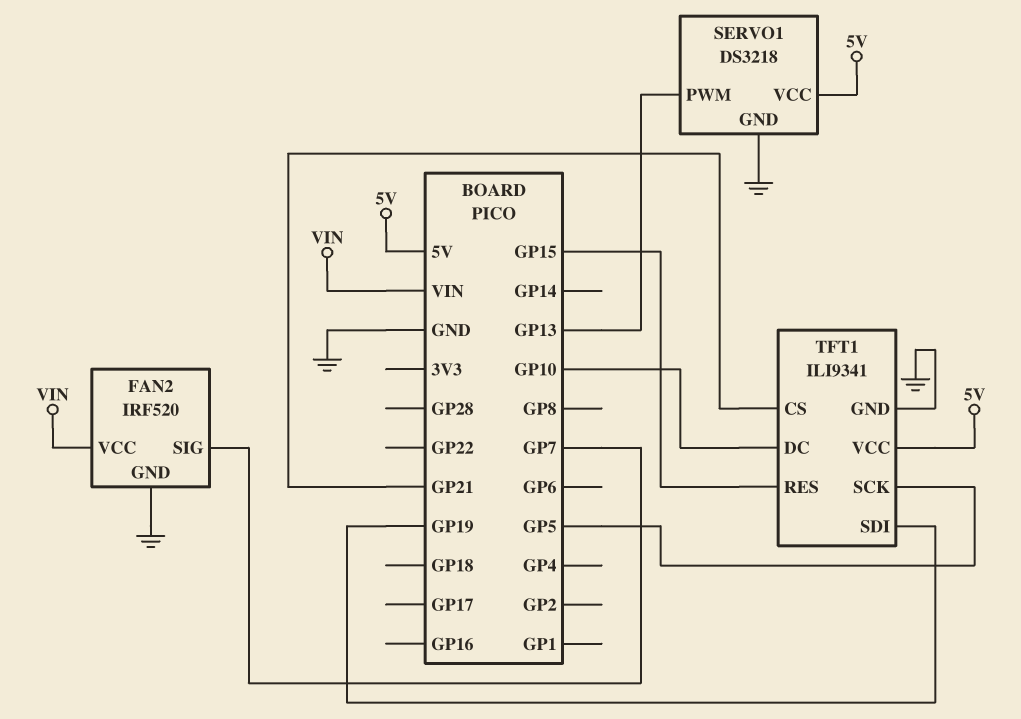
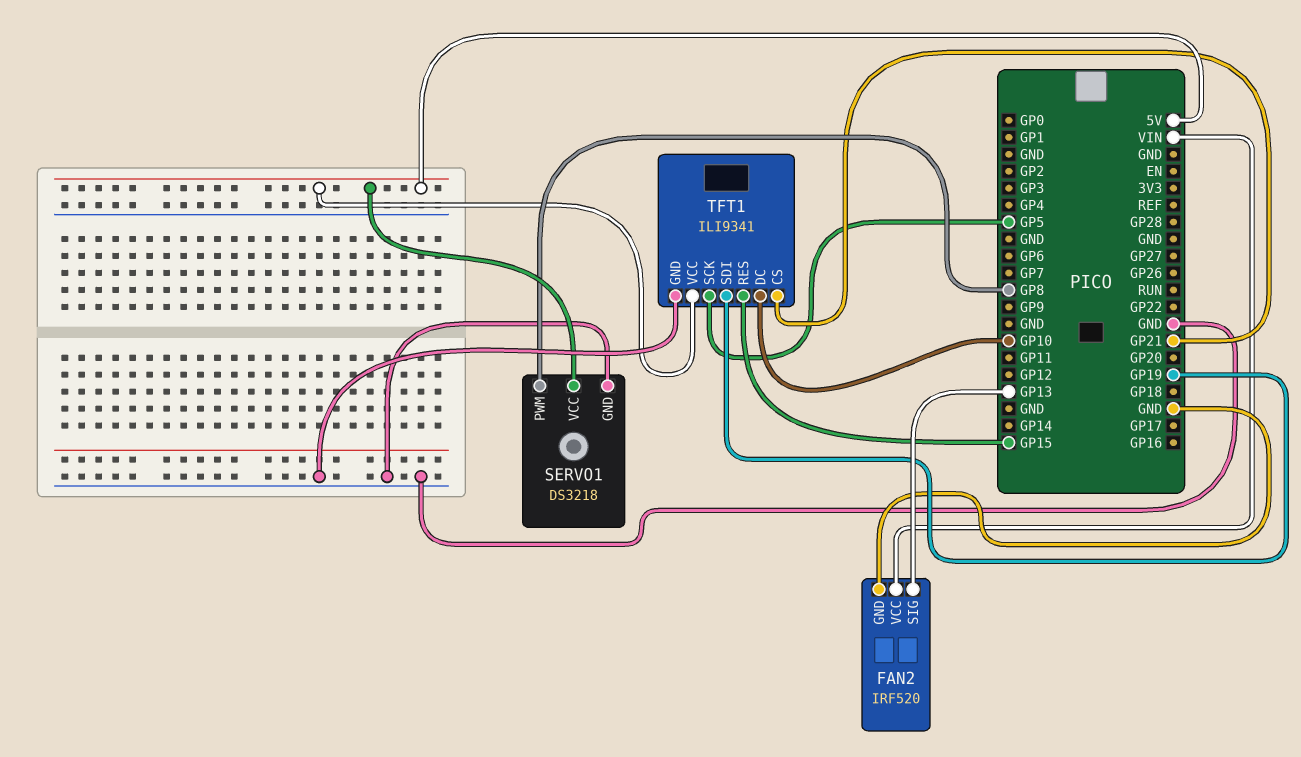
FAN2 pin SIG: GP7 -> GP13
SERVO1 pin PWM: GP13 -> GP8

